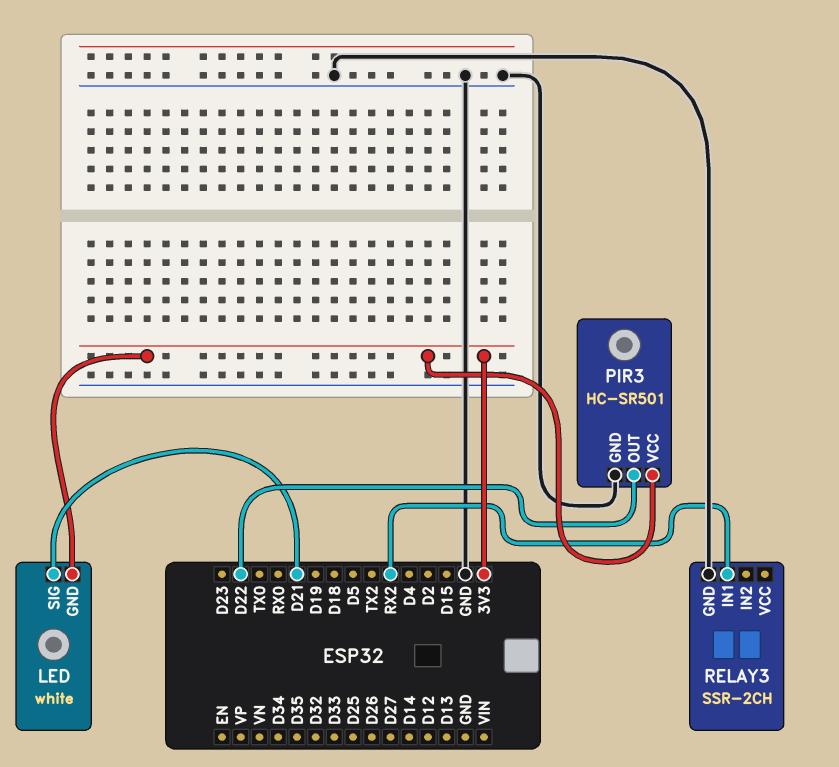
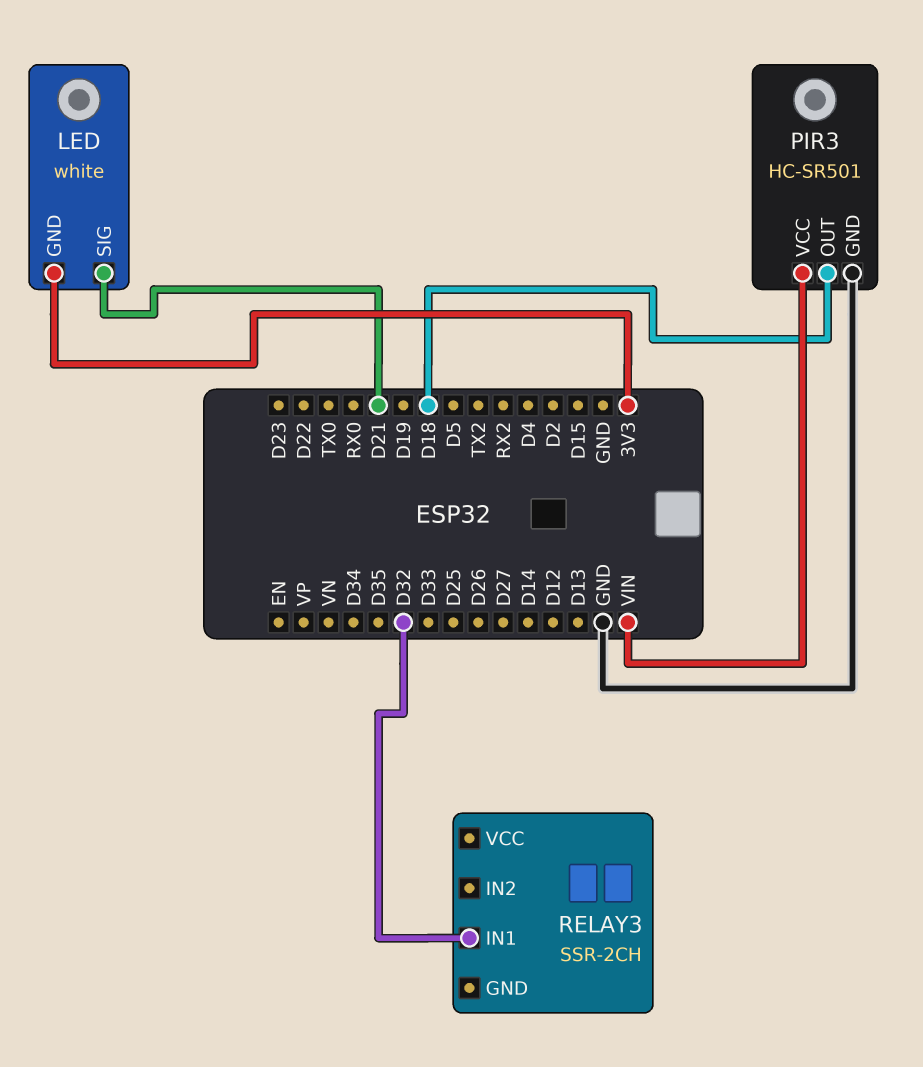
PIR3 pin OUT: D22 -> D18
PIR3 pin VCC: 3V3 -> VIN
RELAY3 pin GND: GND -> none
RELAY3 pin IN1: RX2 -> D32

